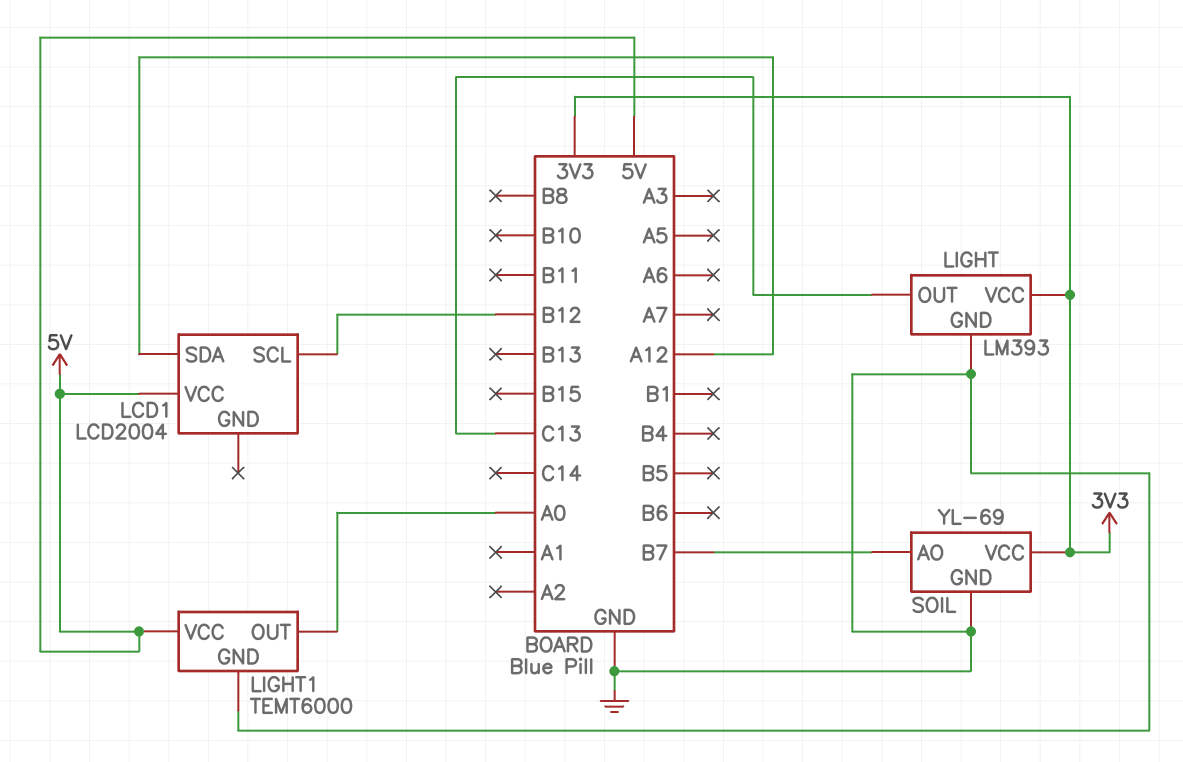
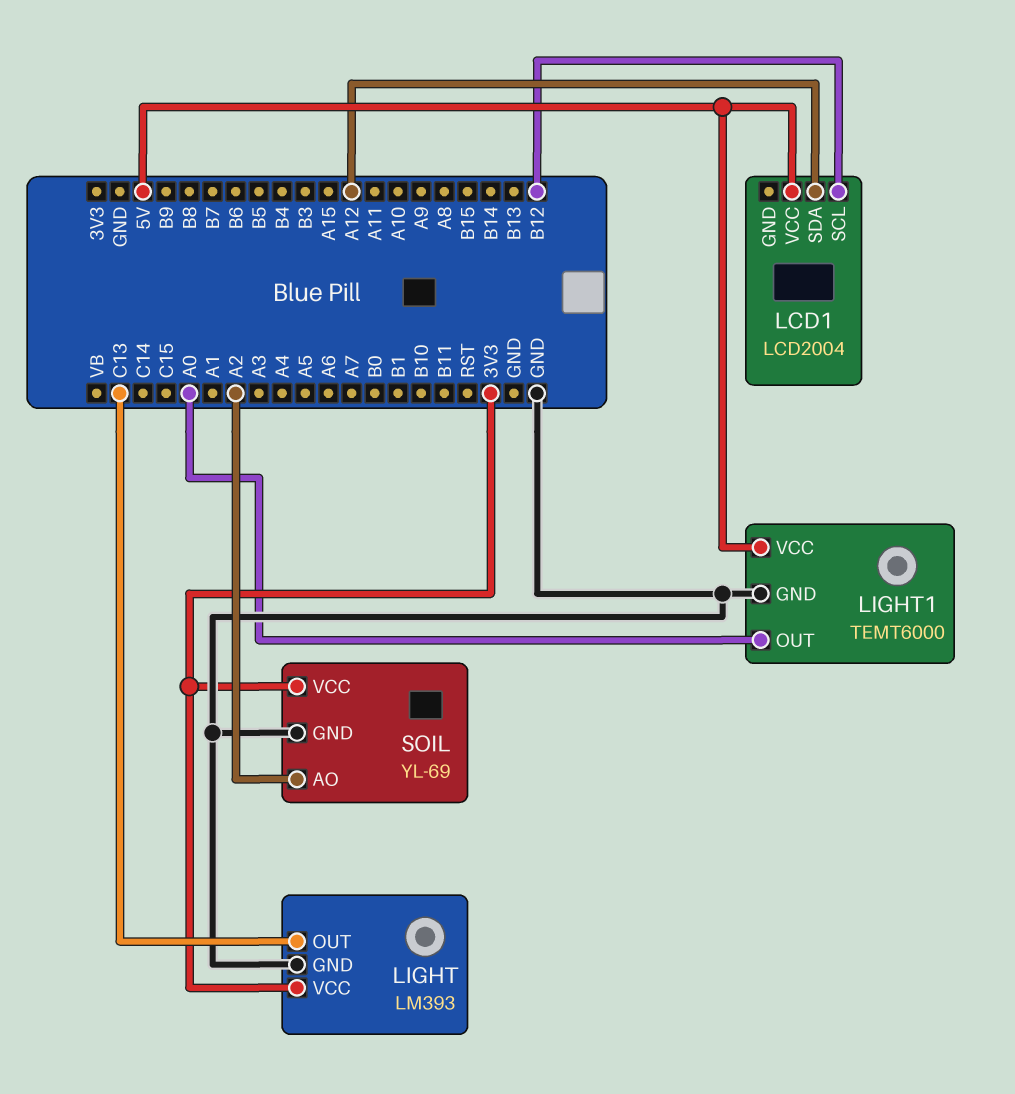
SOIL pin AO: B7 -> A2

